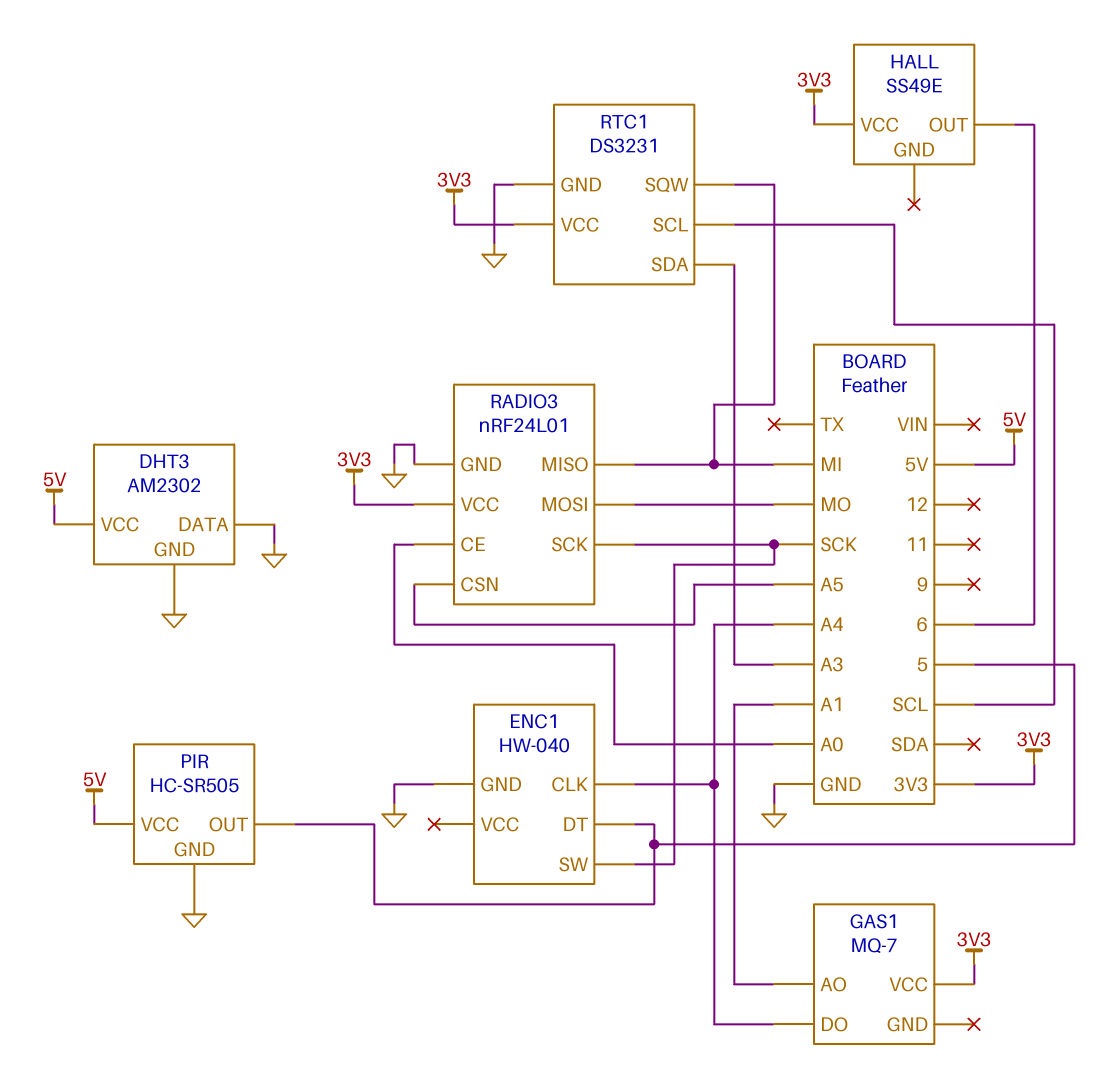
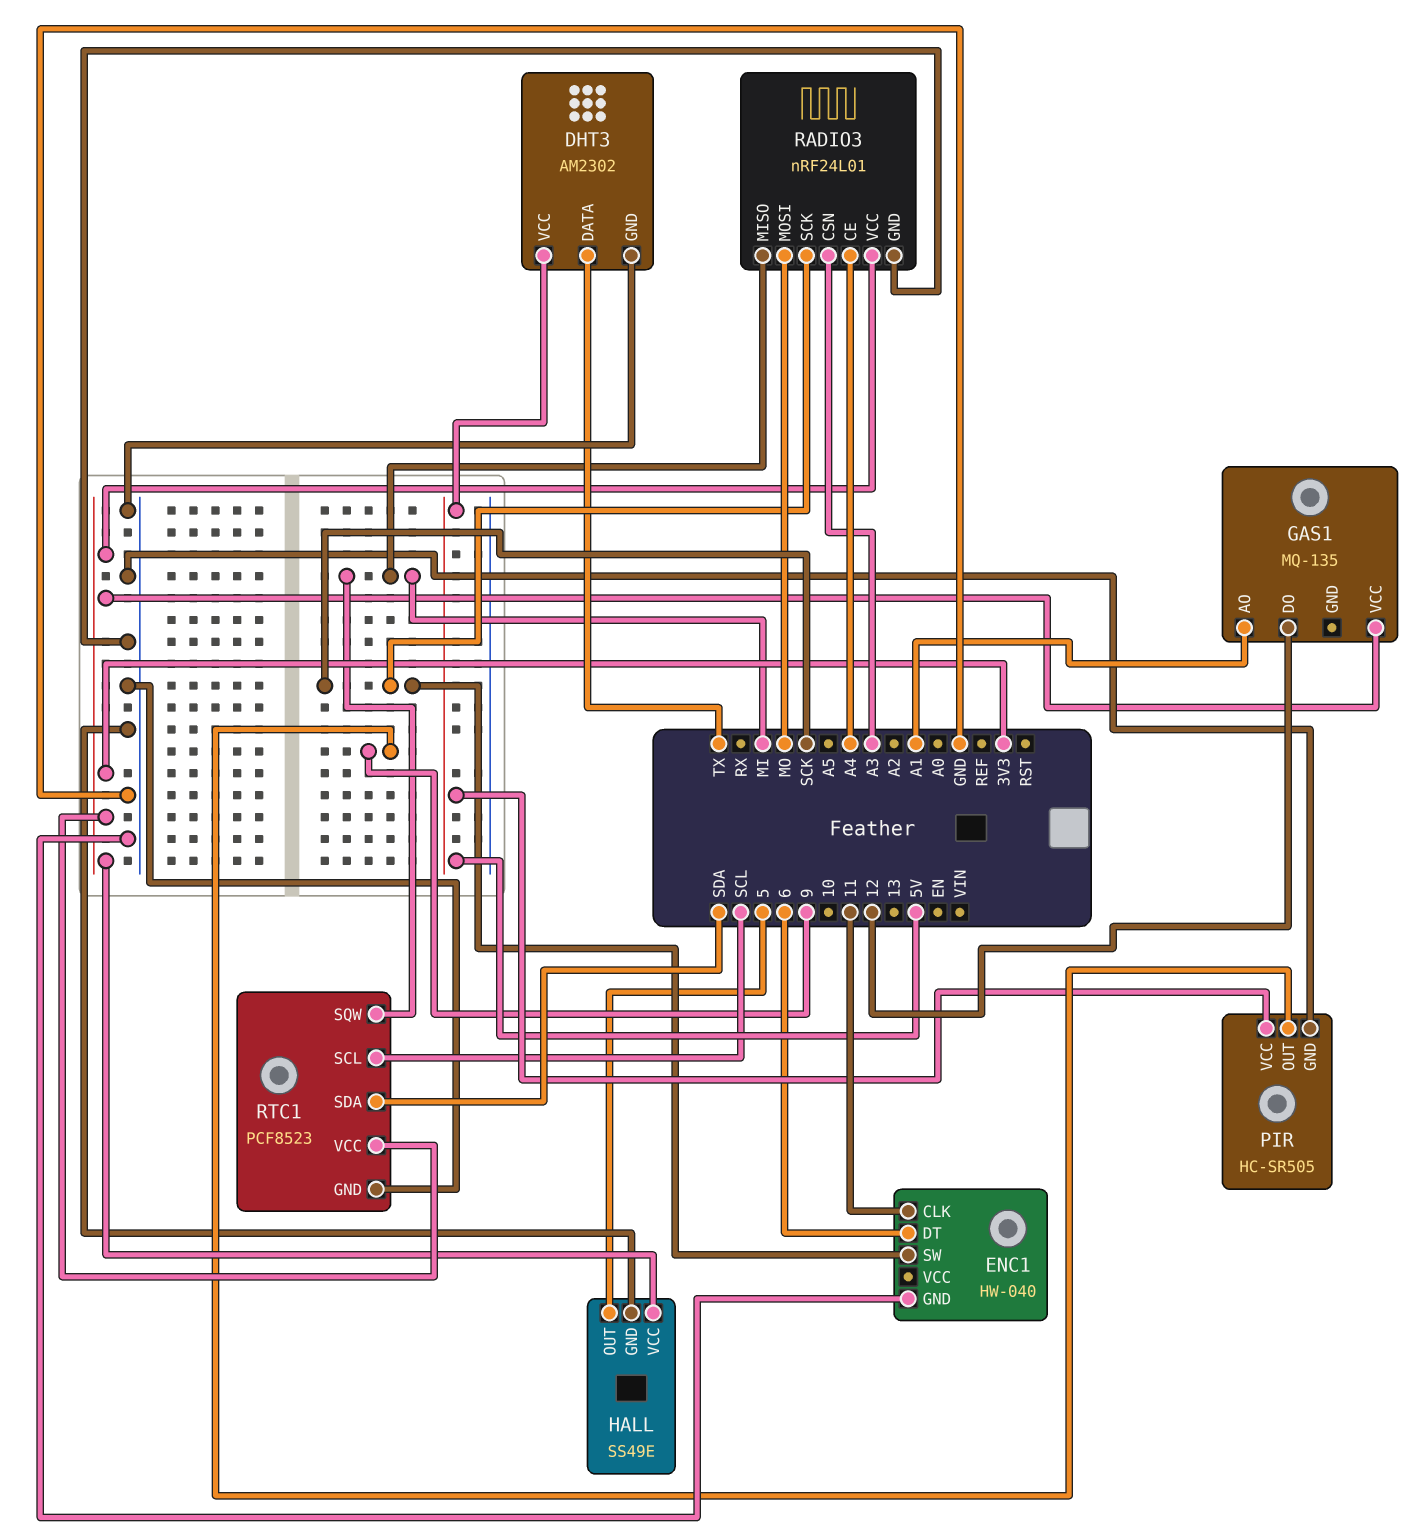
DHT3 pin DATA: GND -> TX
ENC1 pin CLK: A4 -> 11
ENC1 pin DT: 5 -> 6
GAS1: MQ-7 -> MQ-135
GAS1 pin DO: A4 -> 12
HALL pin GND: none -> GND
HALL pin OUT: 6 -> 5
PIR pin OUT: 5 -> 9
RADIO3 pin CE: A0 -> A4
RADIO3 pin CSN: A5 -> A3
RTC1: DS3231 -> PCF8523
RTC1 pin SDA: A3 -> SDA

